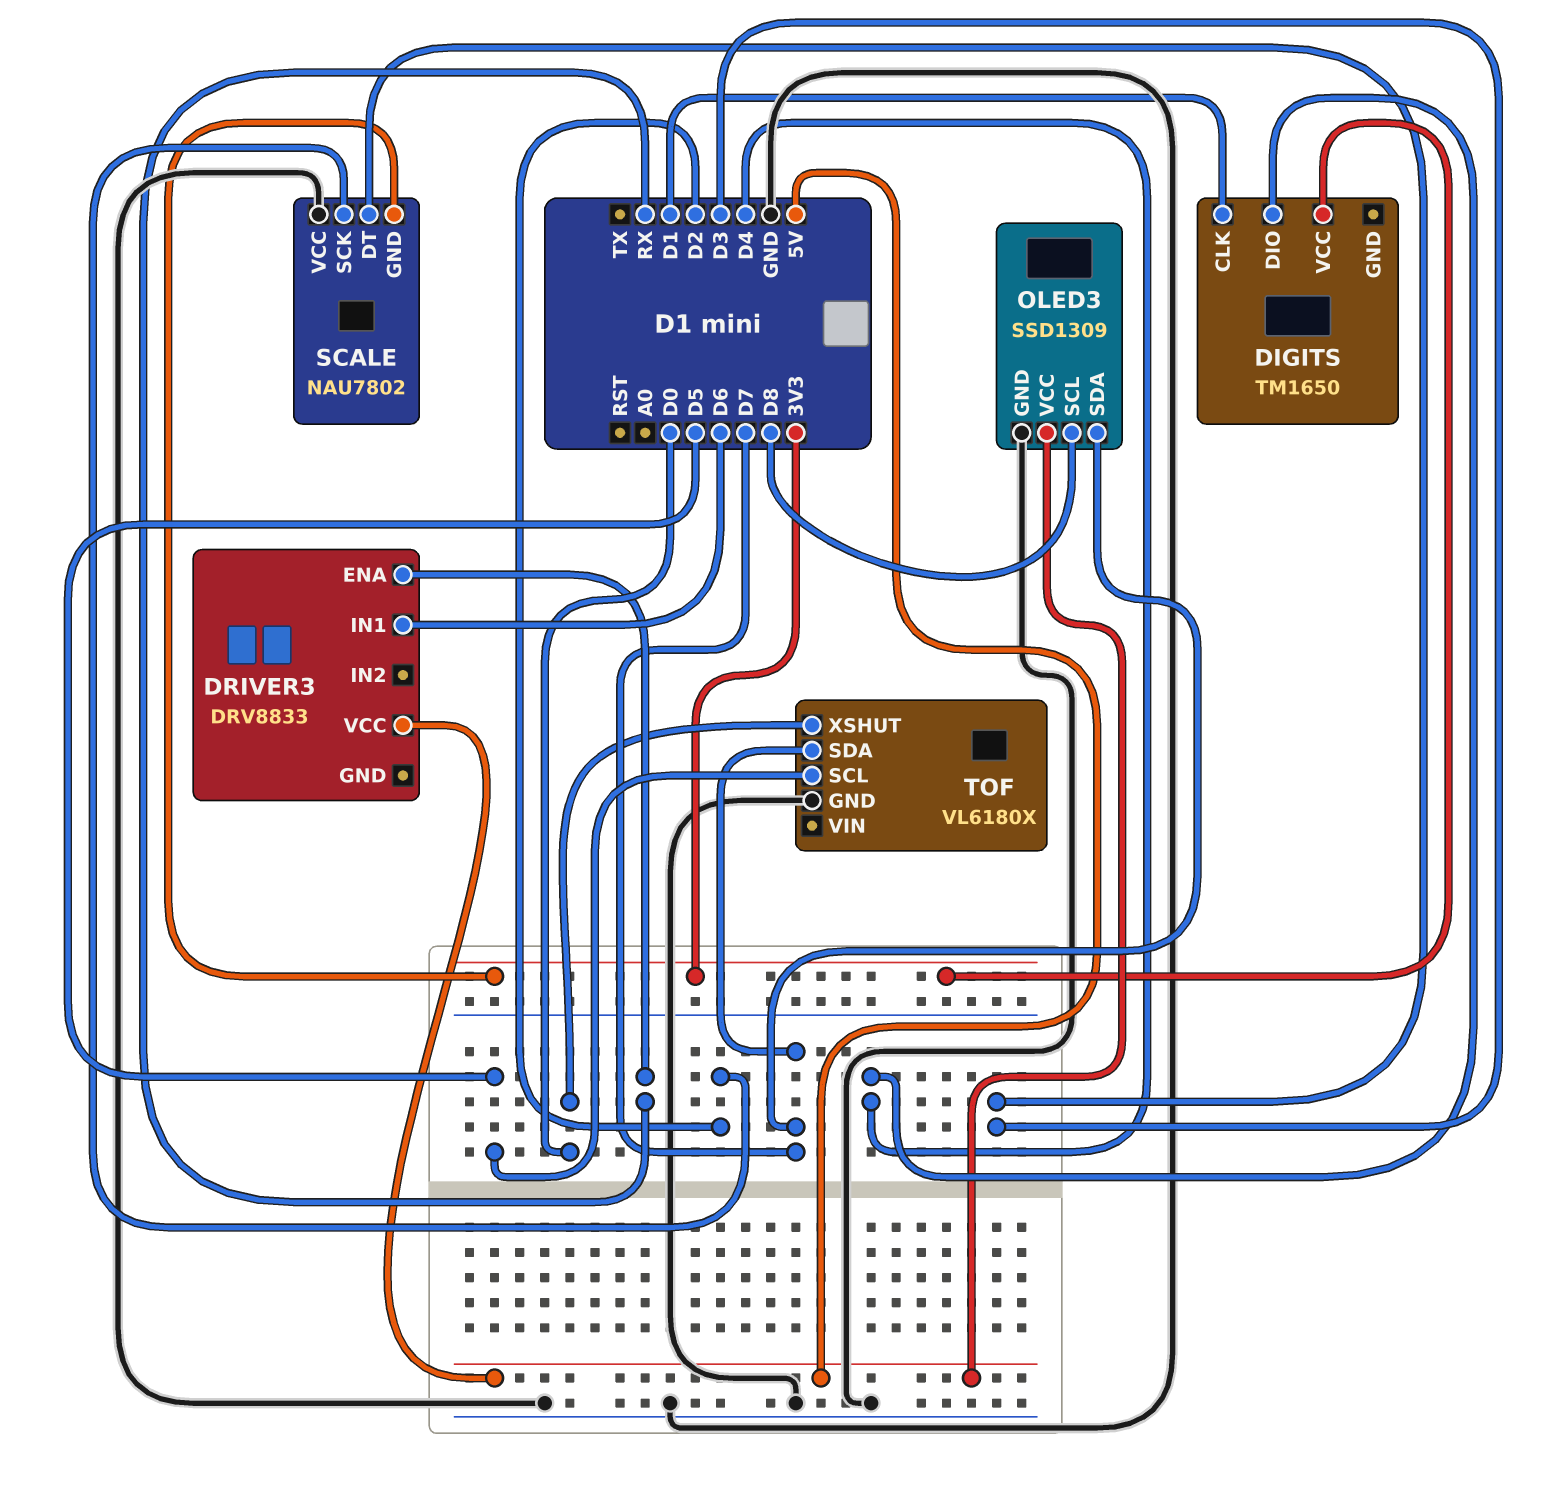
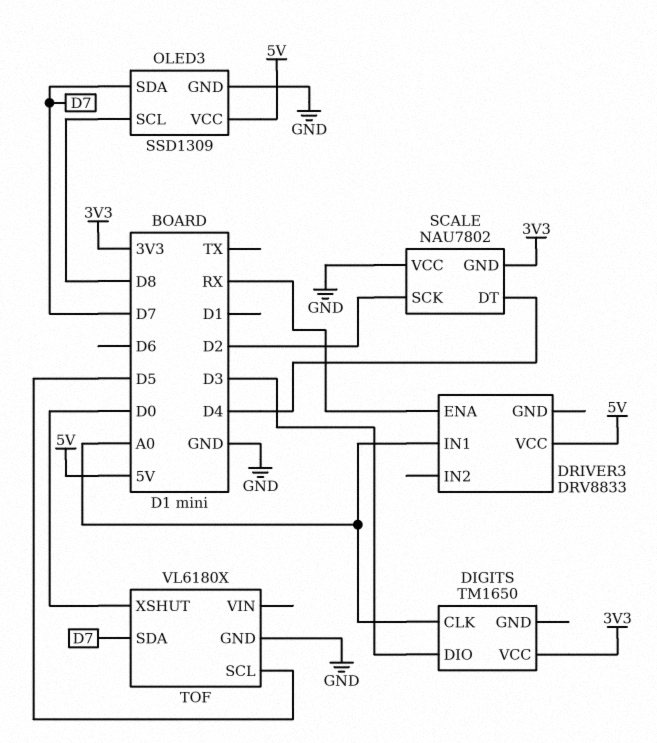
DIGITS pin CLK: D1 -> A0
DIGITS pin DIO: D4 -> D3
DRIVER3 pin IN1: D6 -> A0
SCALE pin DT: D3 -> D4

